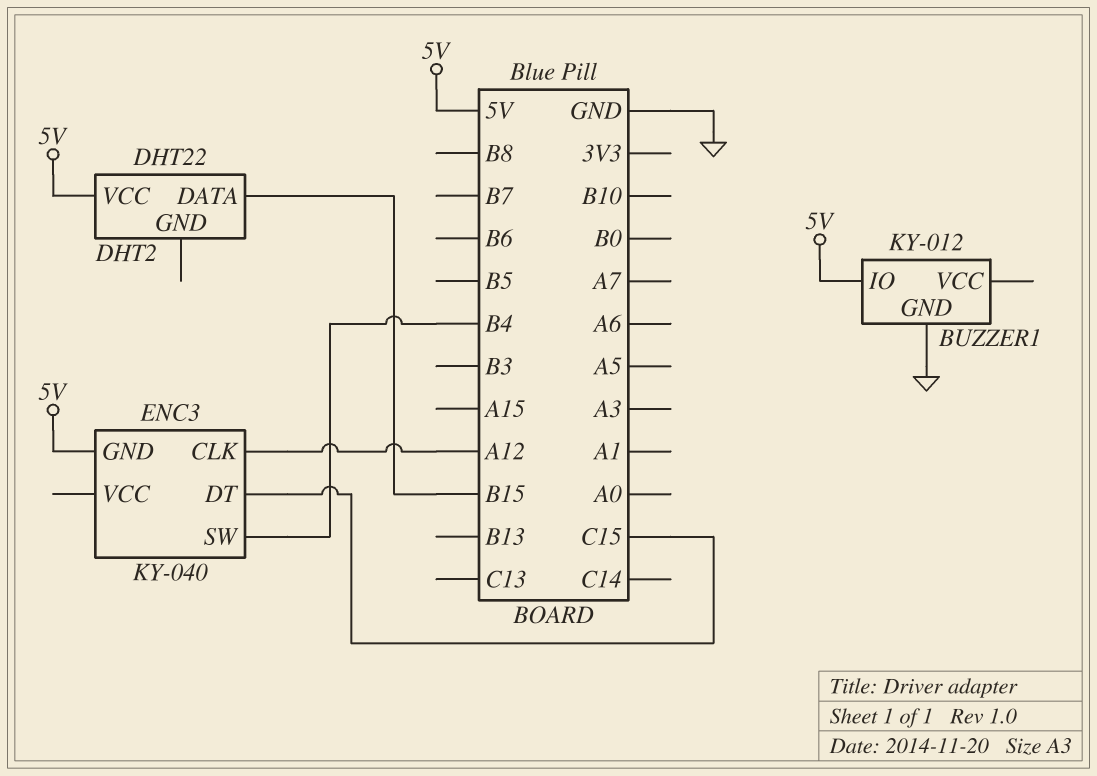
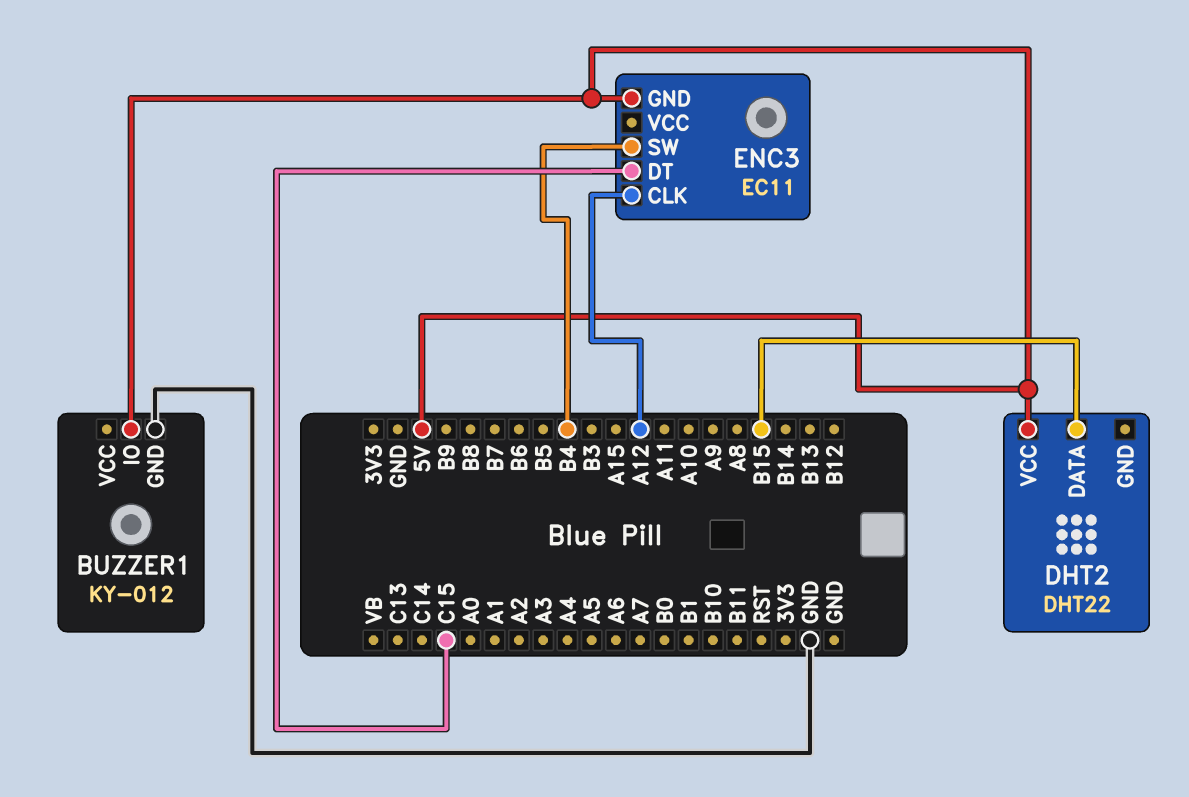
ENC3: KY-040 -> EC11

